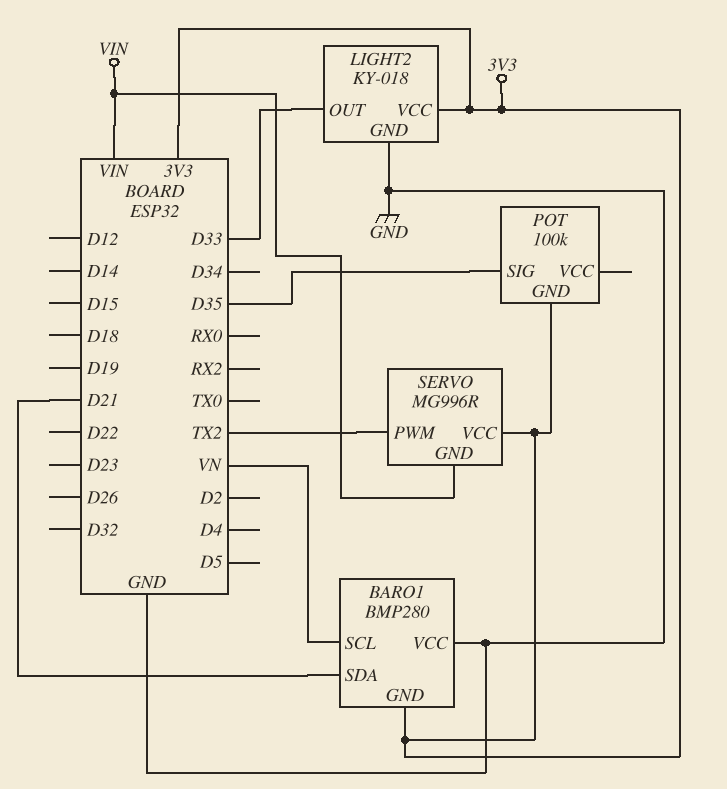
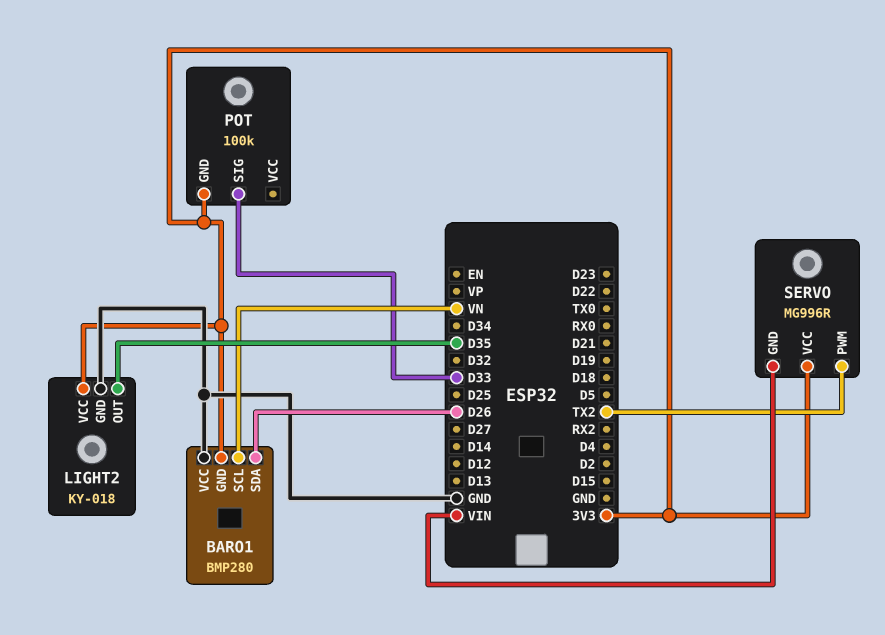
BARO1 pin SDA: D21 -> D26
LIGHT2 pin OUT: D33 -> D35
POT pin SIG: D35 -> D33

